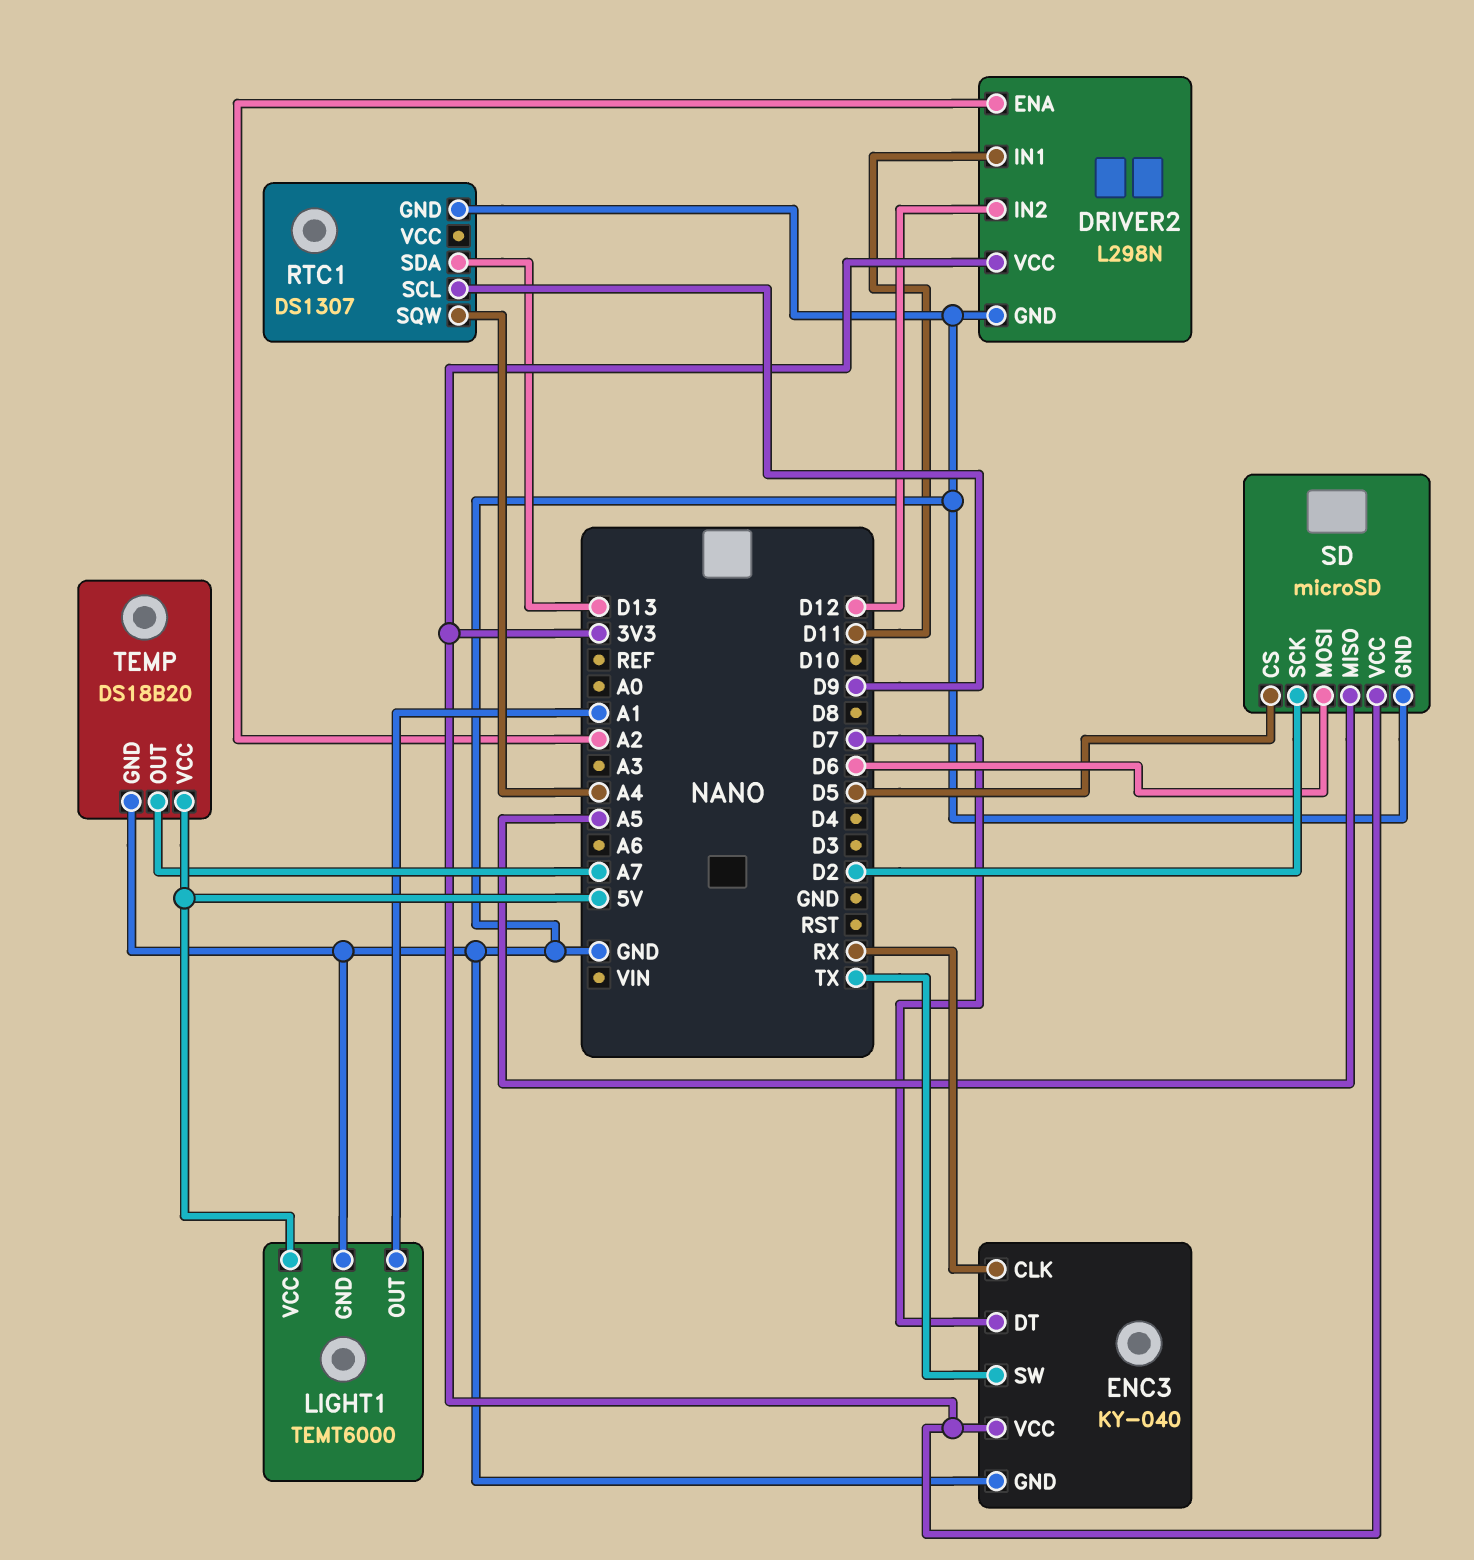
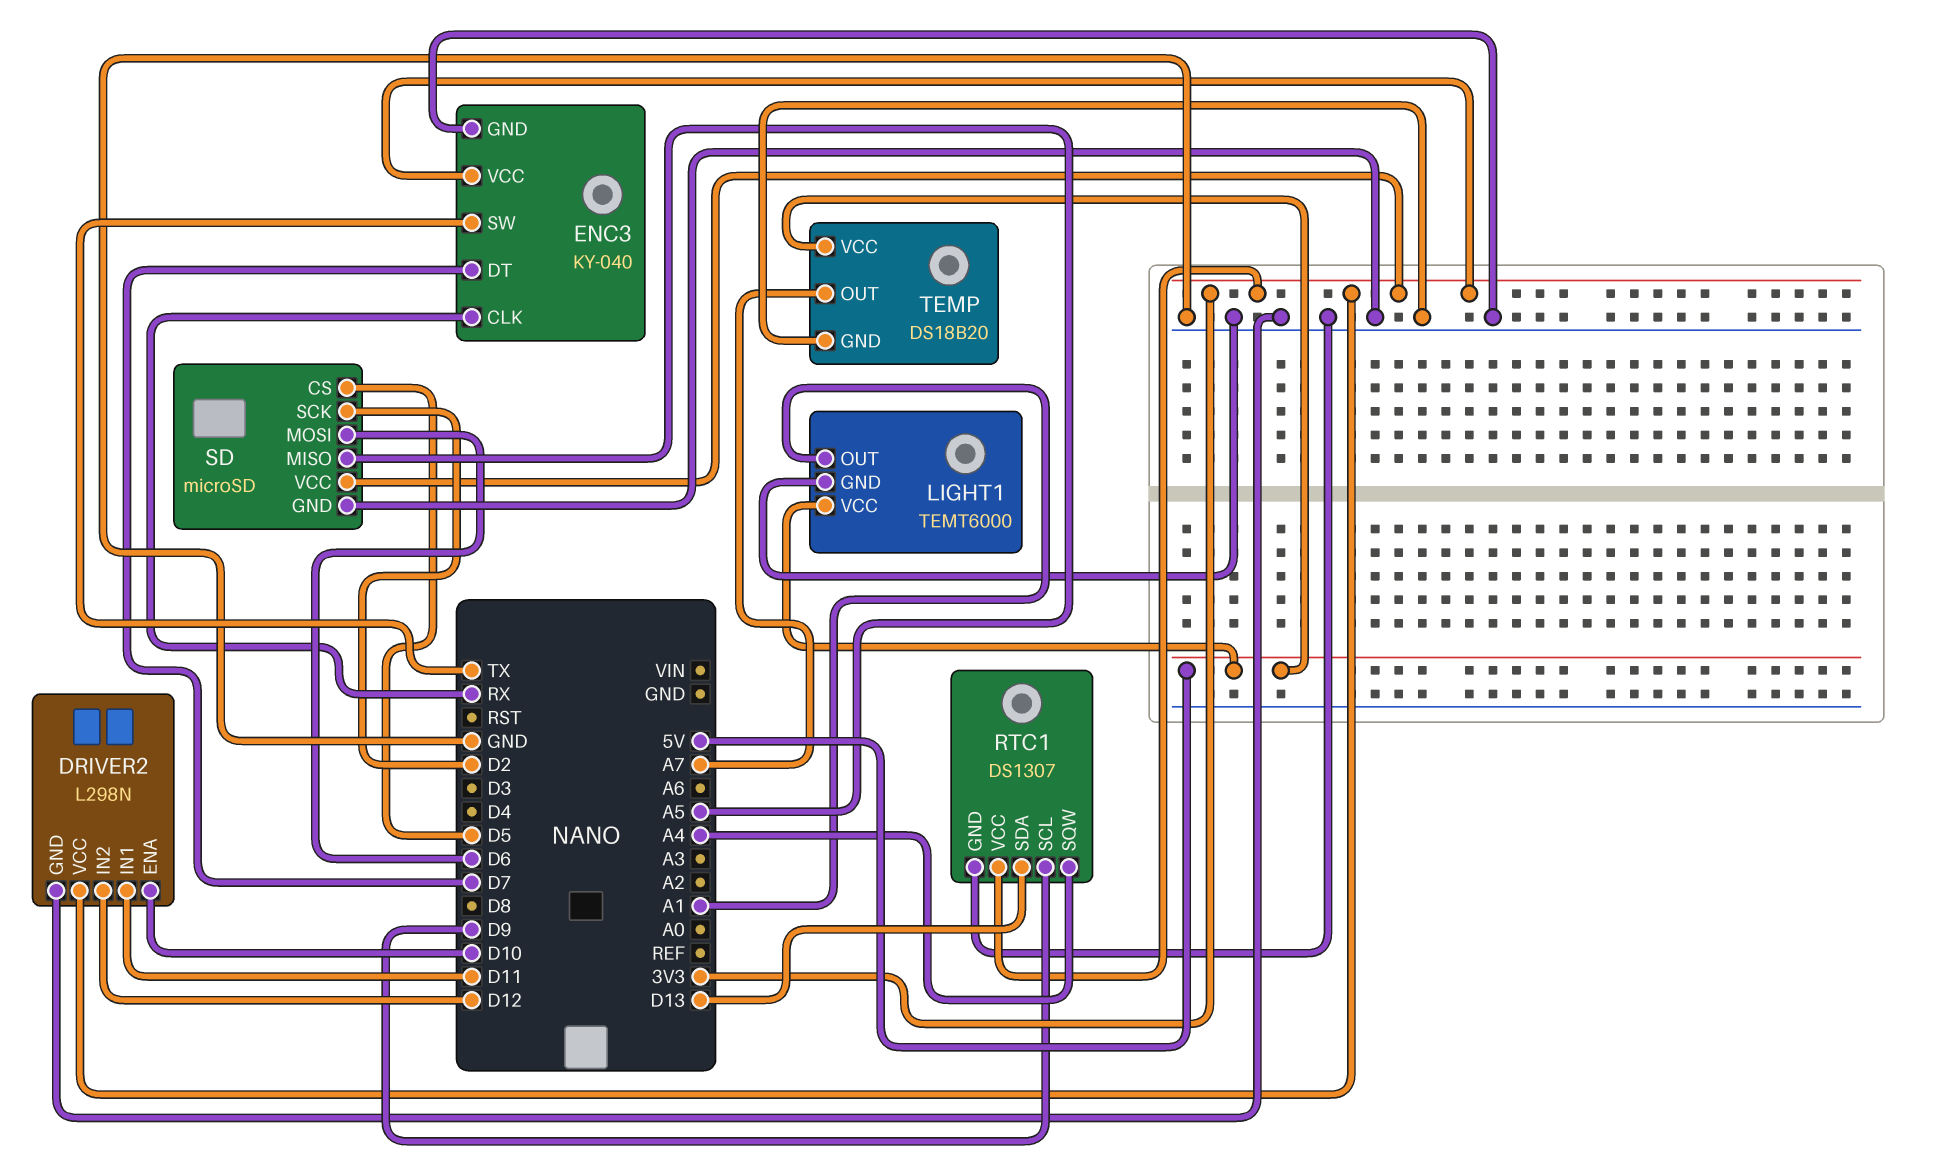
DRIVER2 pin ENA: A2 -> D10
RTC1 pin VCC: none -> 3V3

